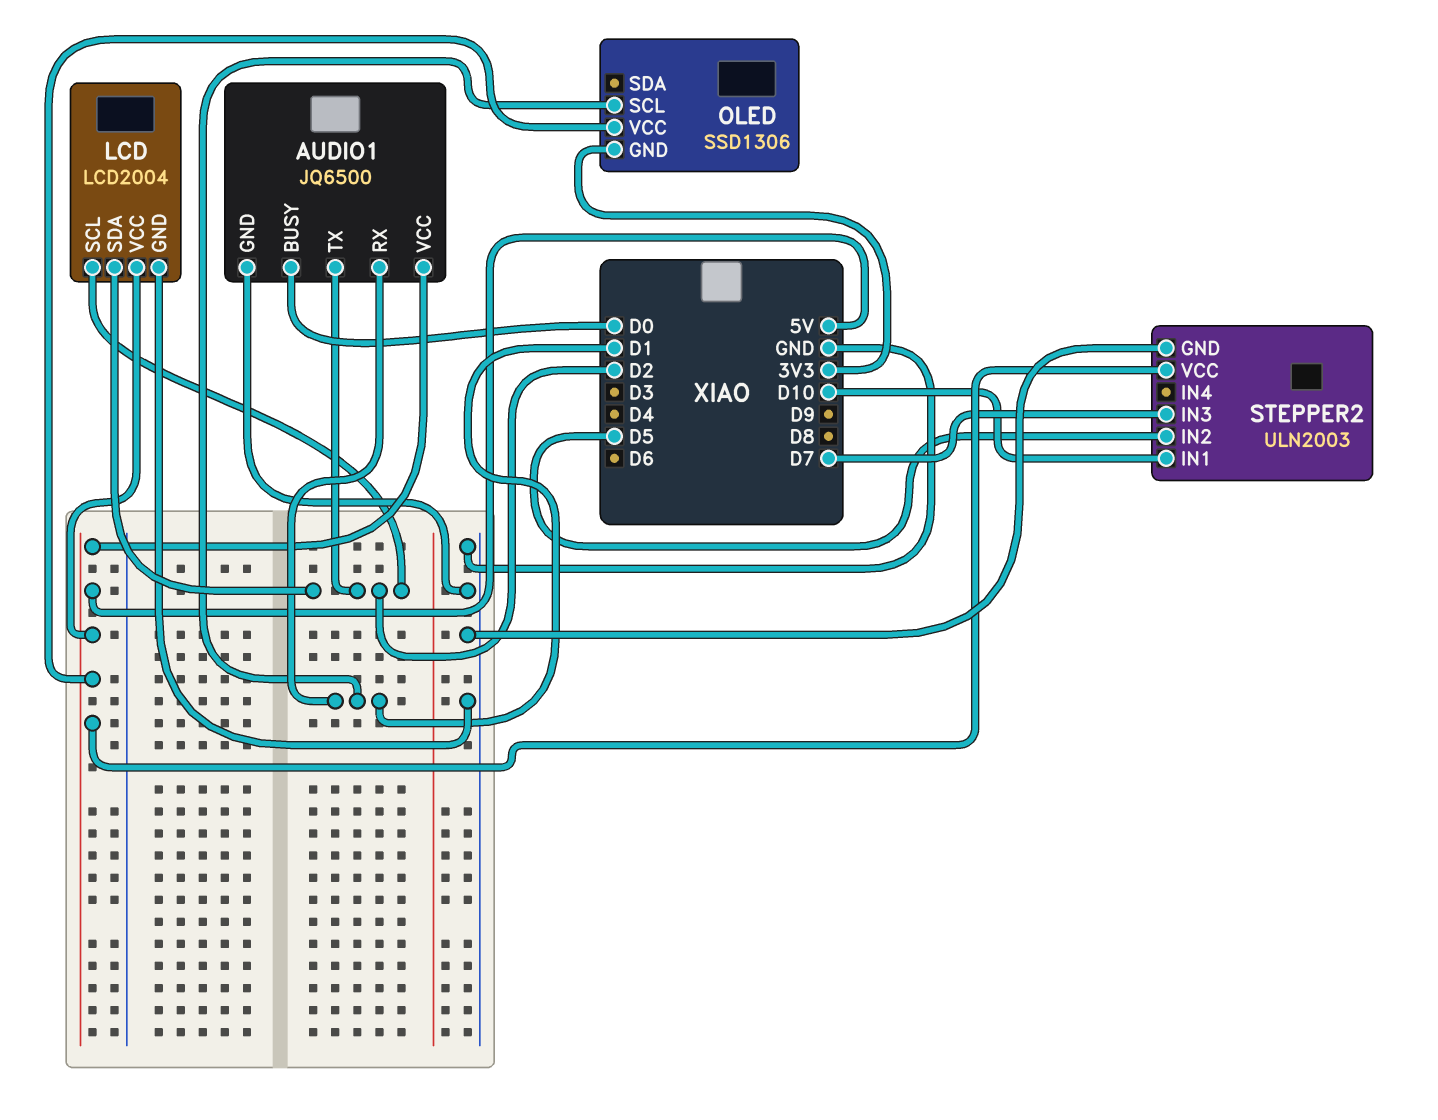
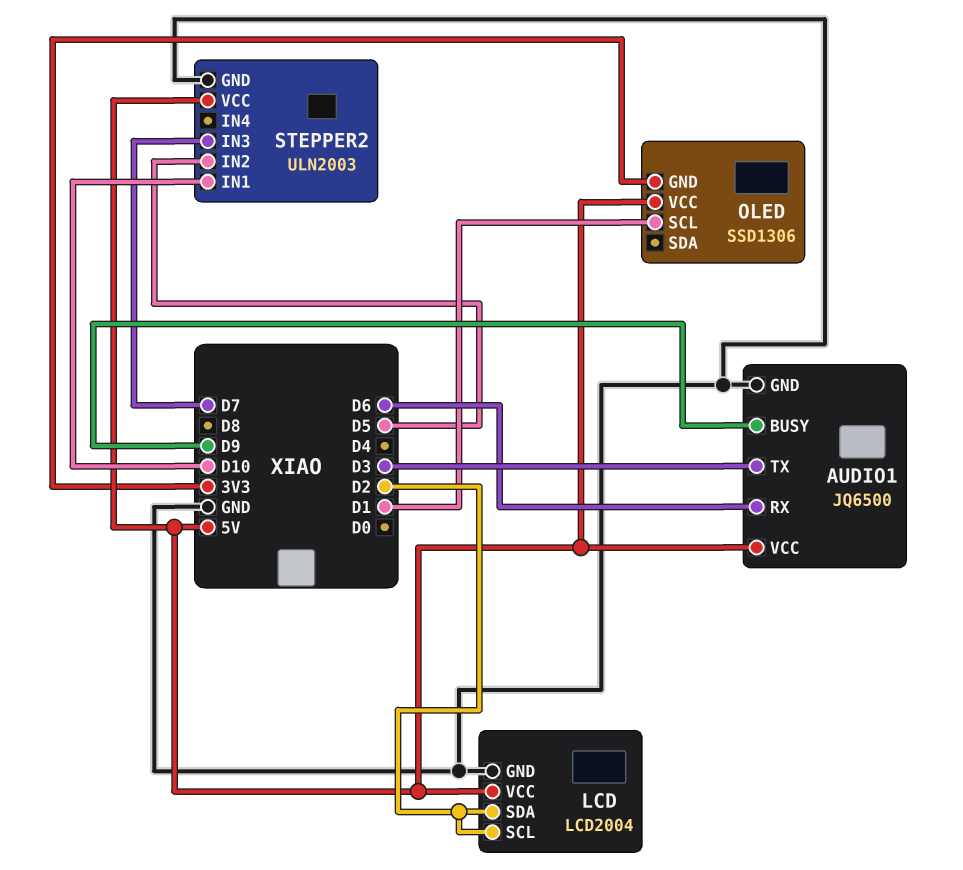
AUDIO1 pin BUSY: D0 -> D9
AUDIO1 pin RX: D1 -> D6
AUDIO1 pin TX: D2 -> D3

